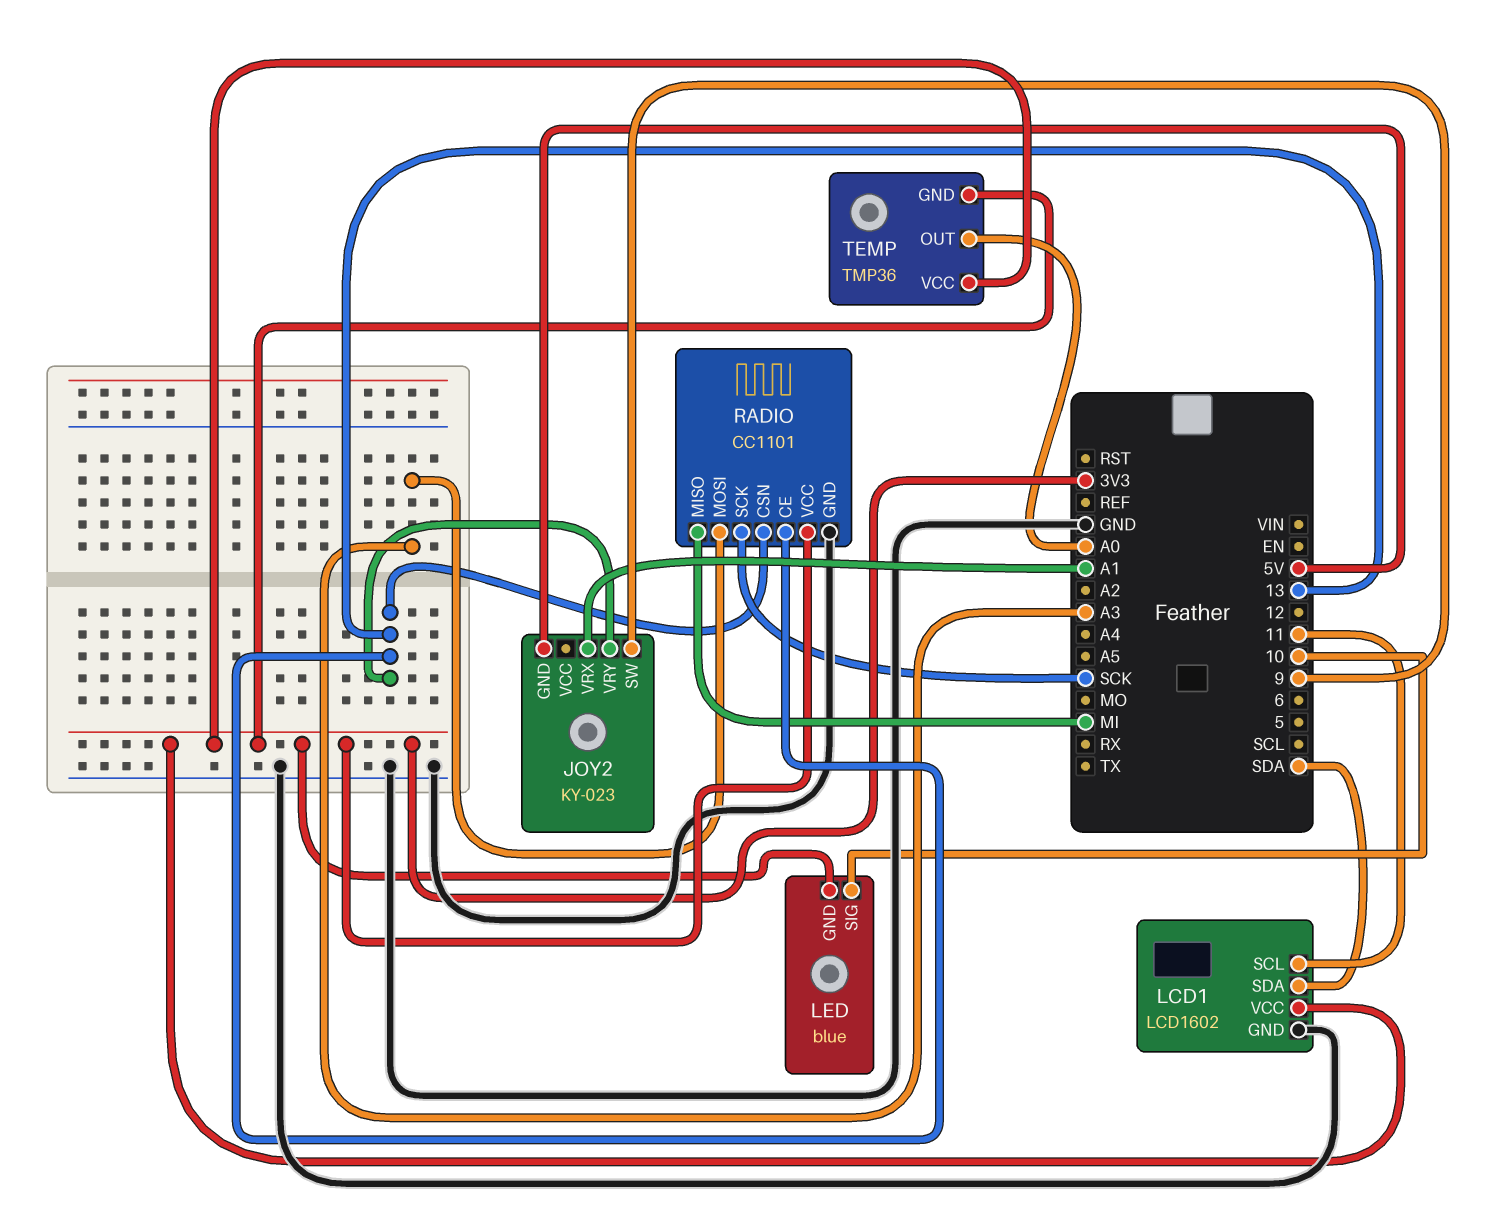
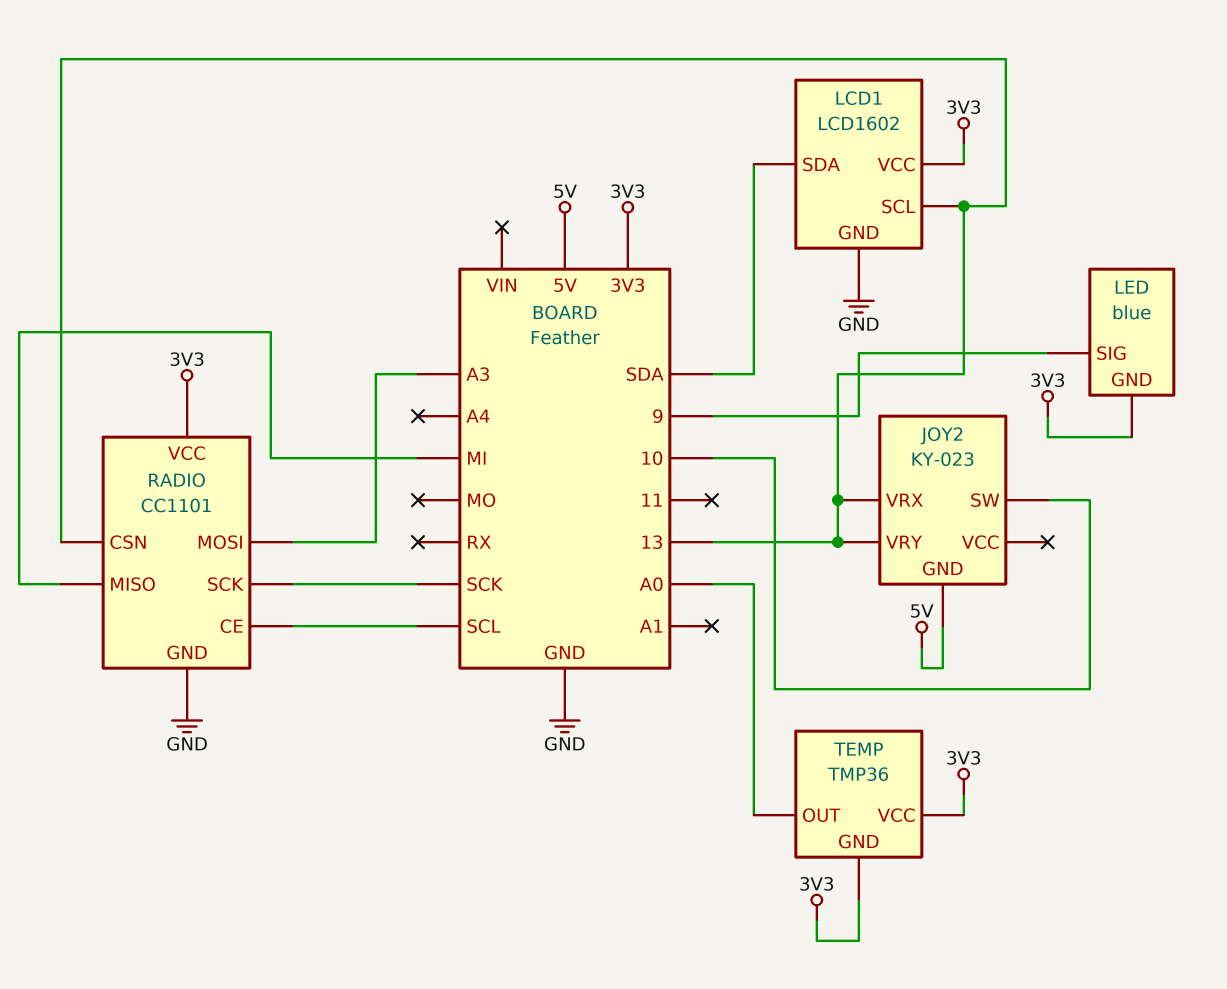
JOY2 pin SW: 9 -> 10
JOY2 pin VRX: A1 -> 13
LCD1 pin SCL: 11 -> 13
LED pin SIG: 10 -> 9
RADIO pin CE: 13 -> SCL

